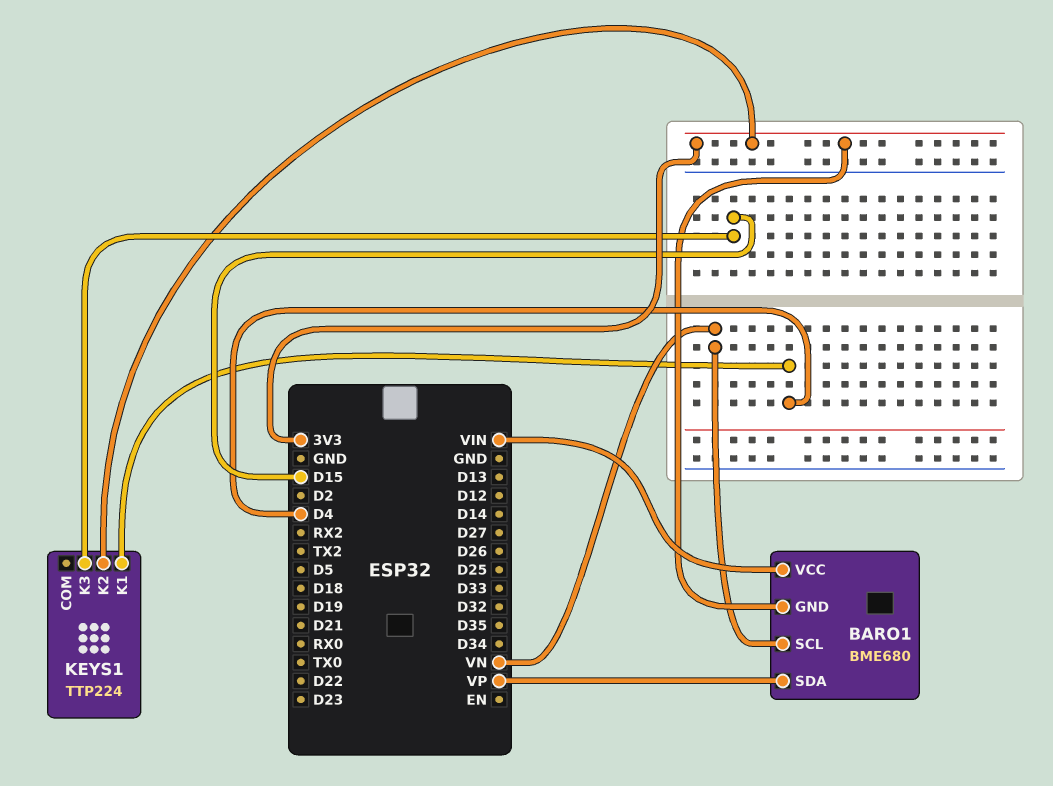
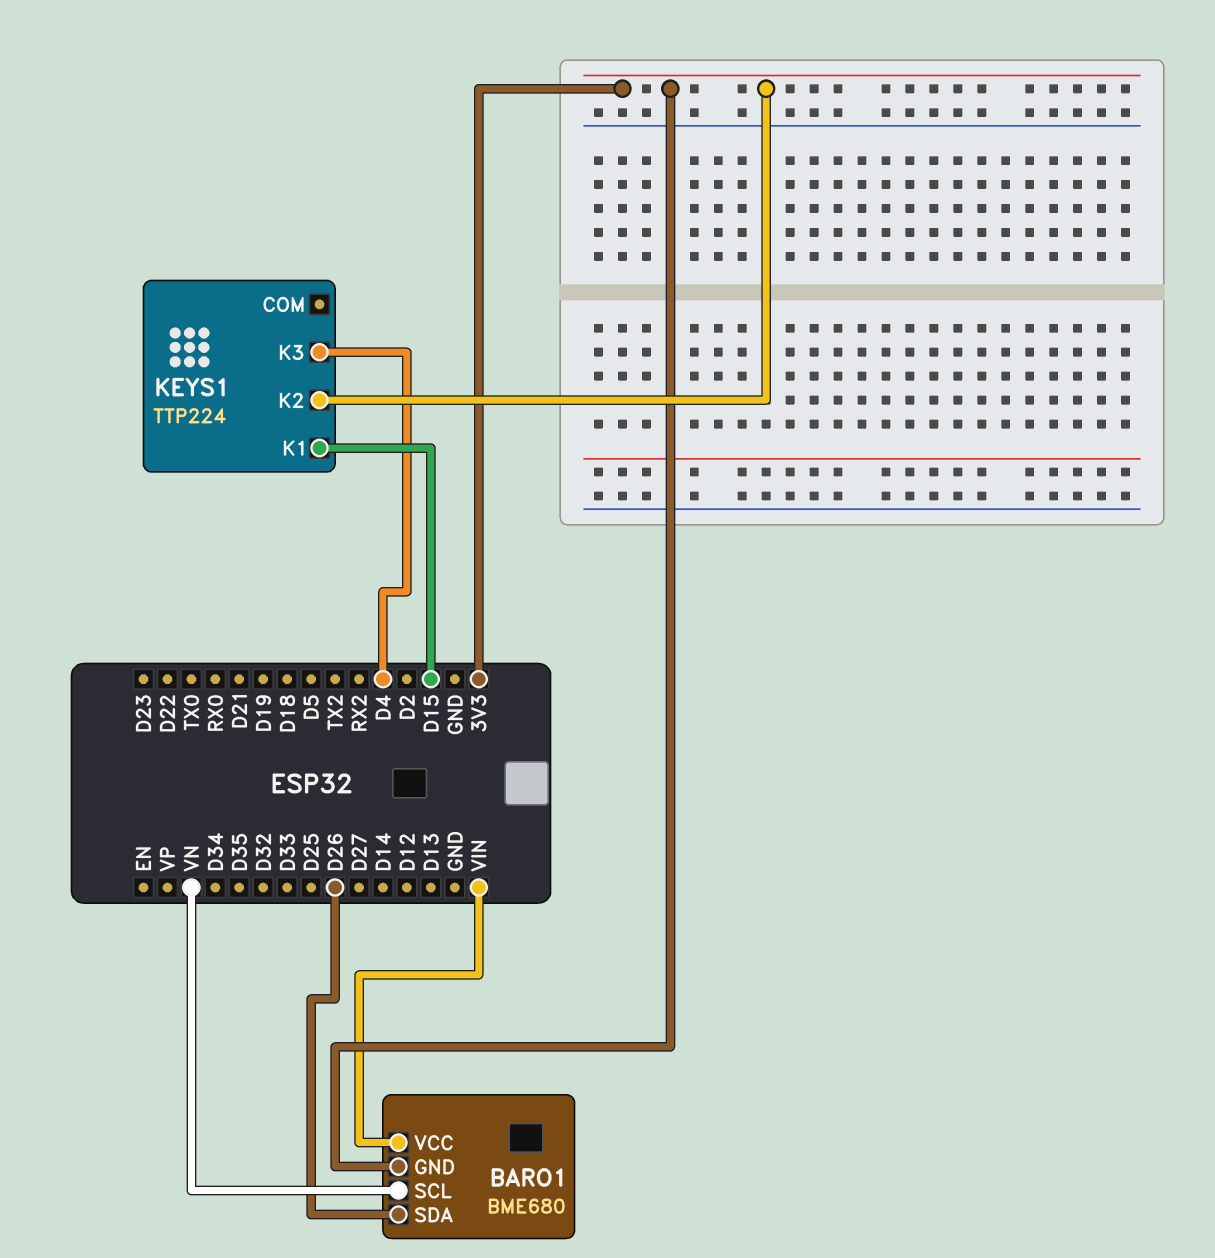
BARO1 pin SDA: VP -> D26
KEYS1 pin K1: D4 -> D15
KEYS1 pin K3: D15 -> D4

